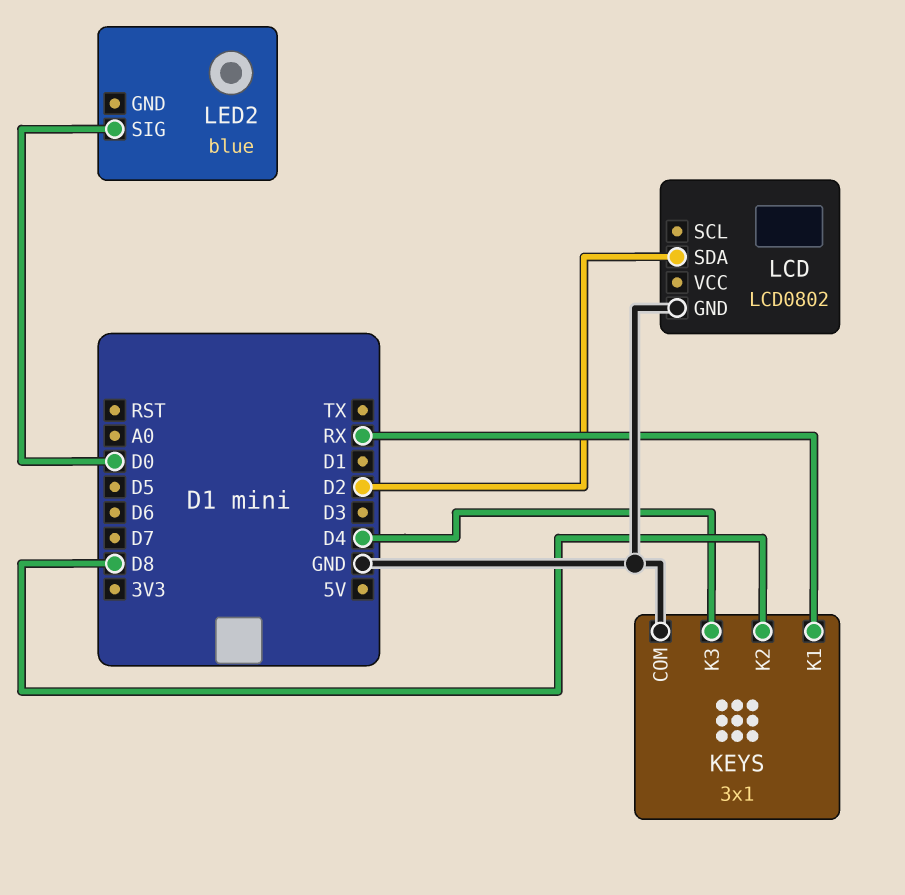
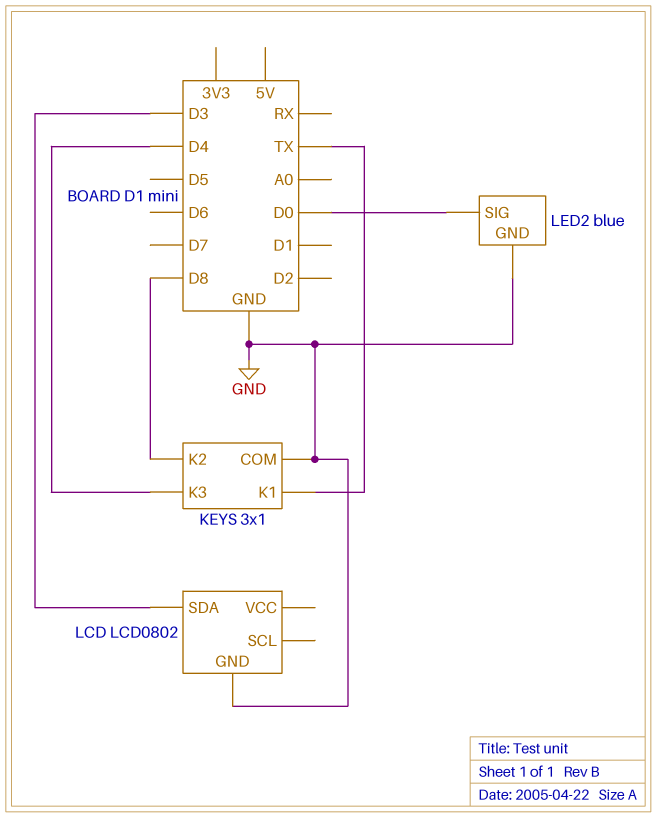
KEYS pin K1: RX -> TX
LCD pin SDA: D2 -> D3
LED2 pin GND: none -> GND

